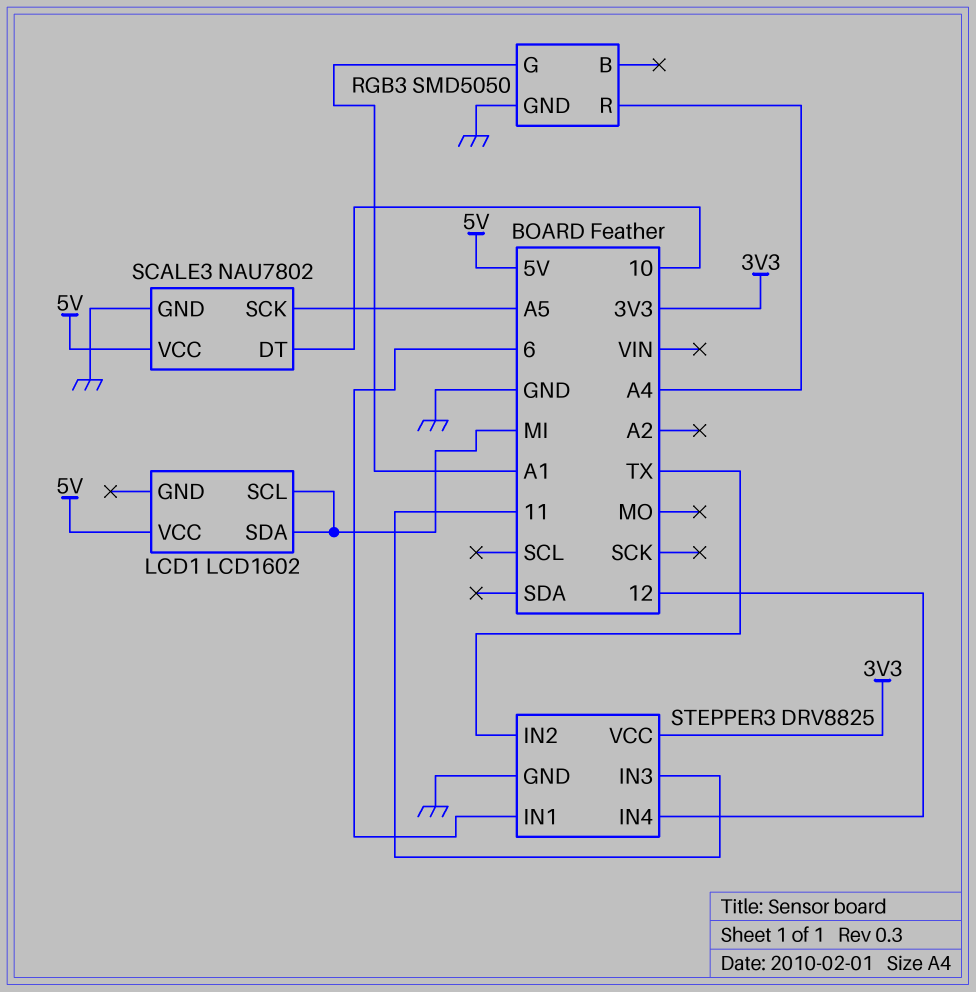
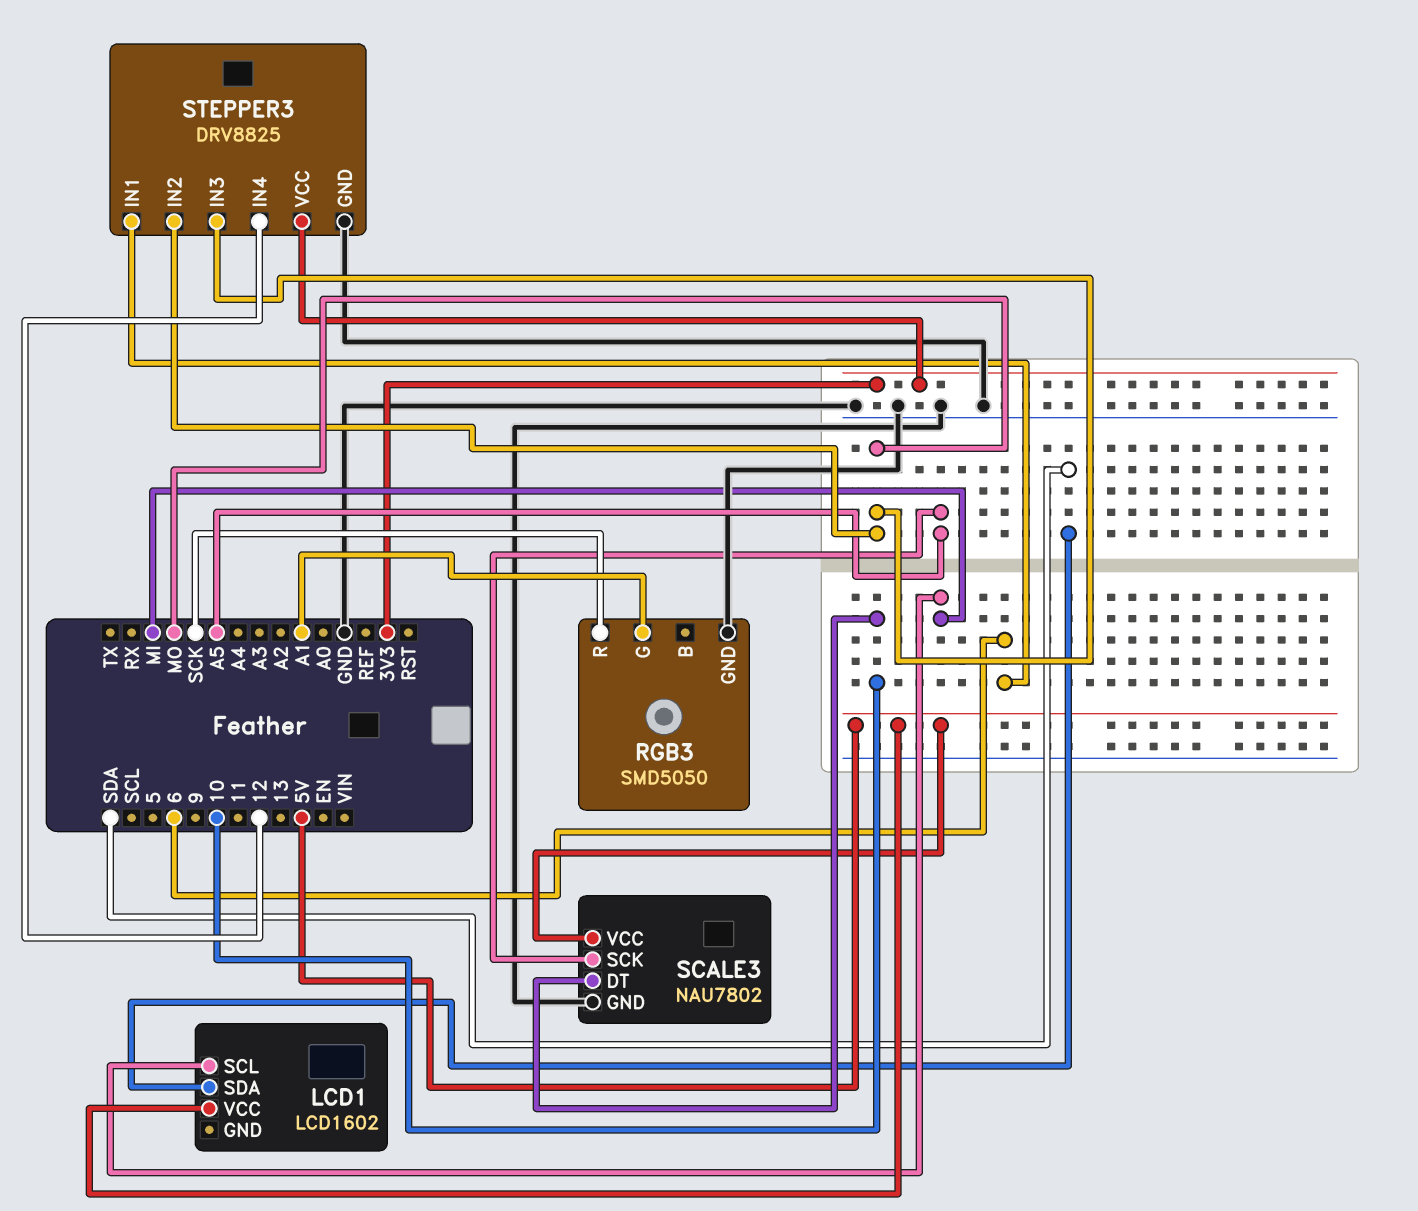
LCD1 pin SDA: MI -> SDA
RGB3 pin R: A4 -> SCK
STEPPER3 pin IN2: TX -> MO
STEPPER3 pin IN3: 11 -> MO

